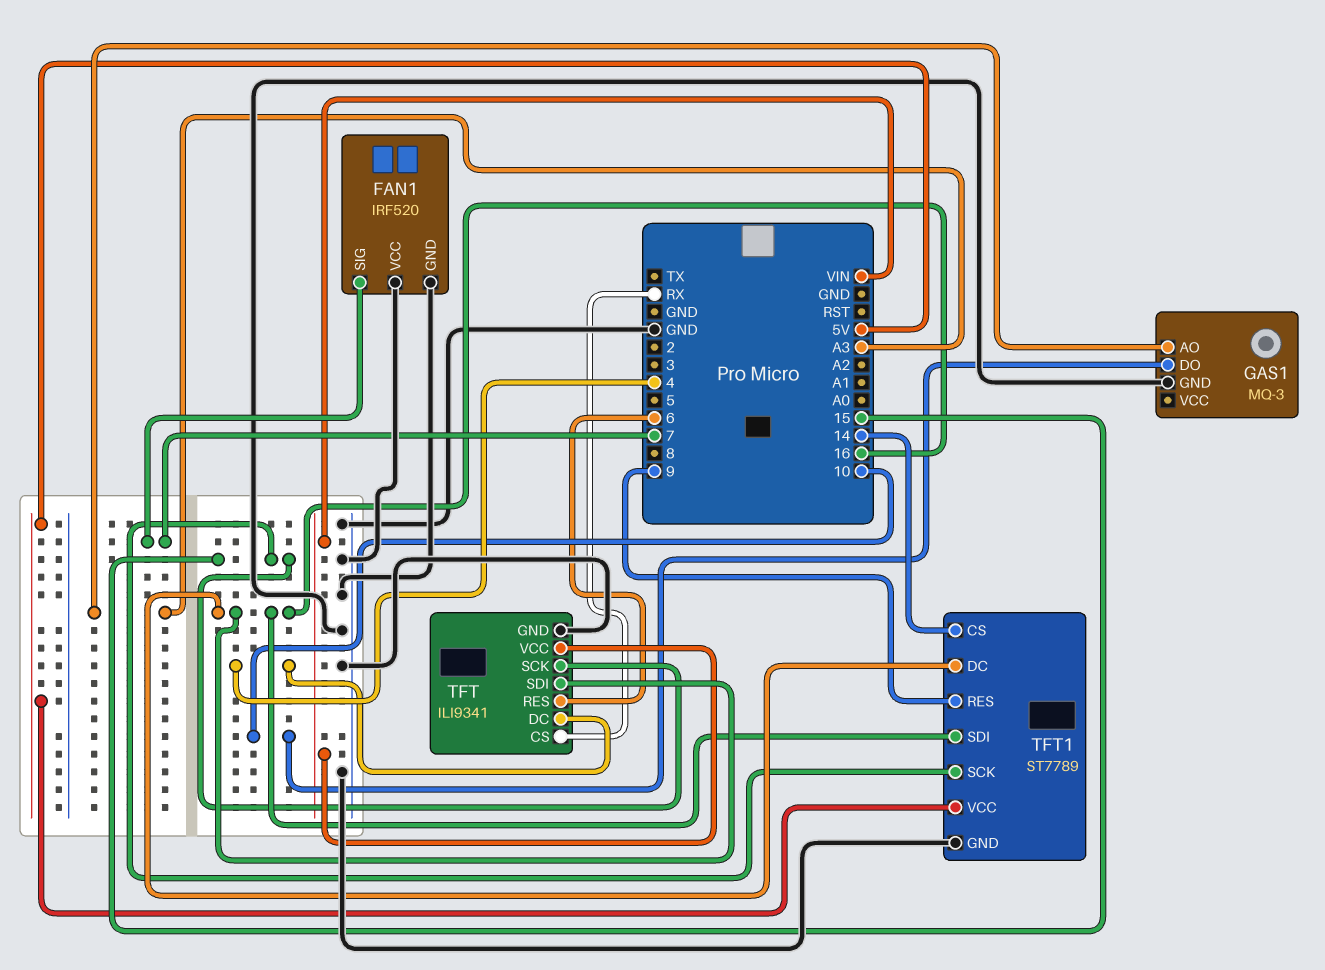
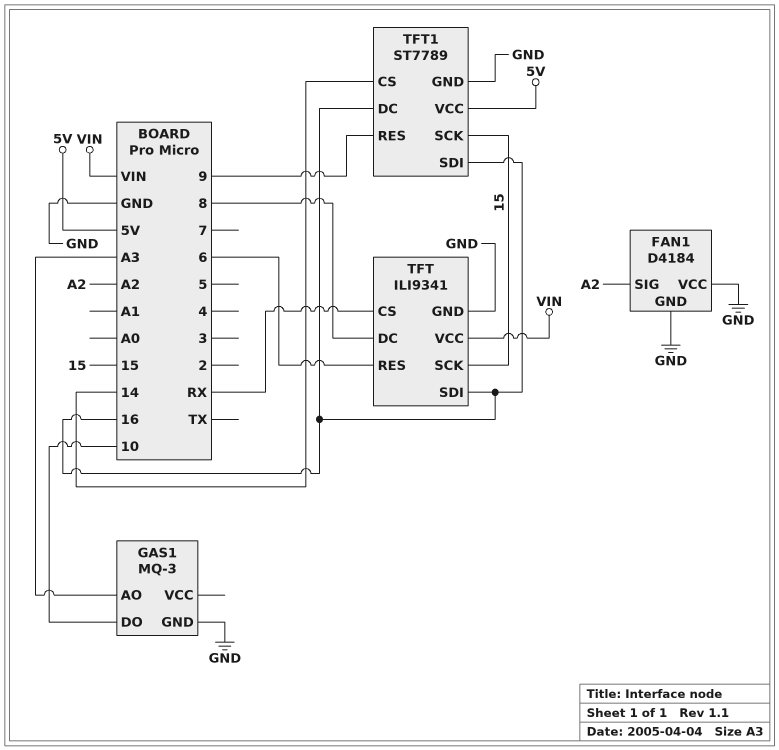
FAN1: IRF520 -> D4184
FAN1 pin SIG: 7 -> A2
TFT pin DC: 4 -> 8

